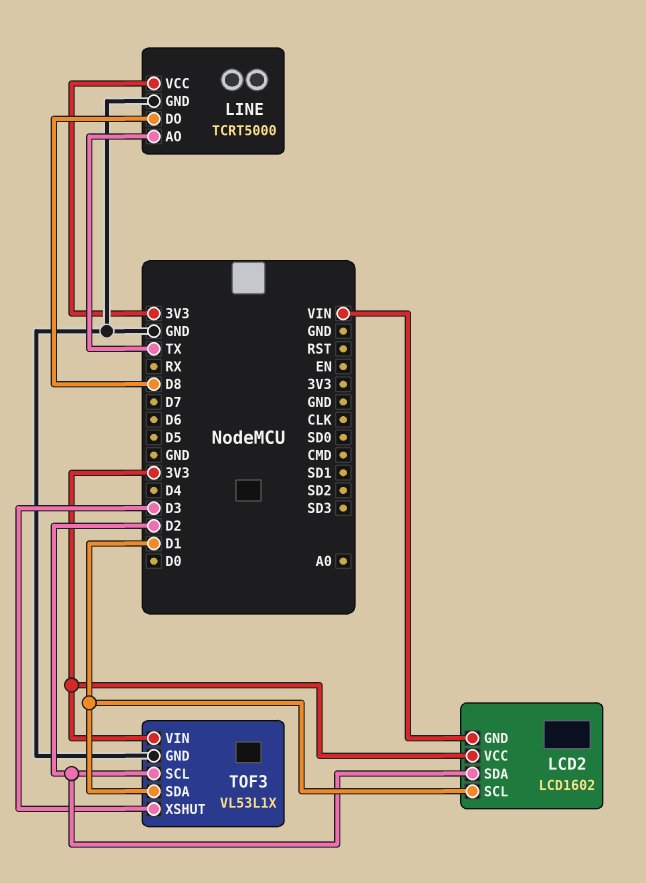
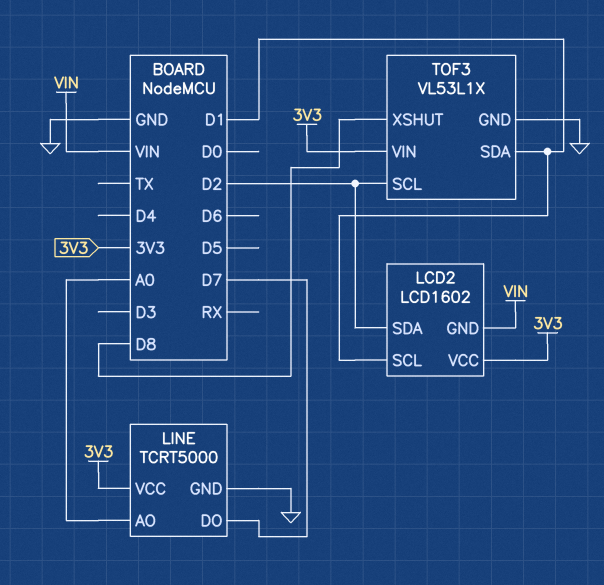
LINE pin AO: TX -> A0
LINE pin DO: D8 -> D7
TOF3 pin XSHUT: D3 -> D8

